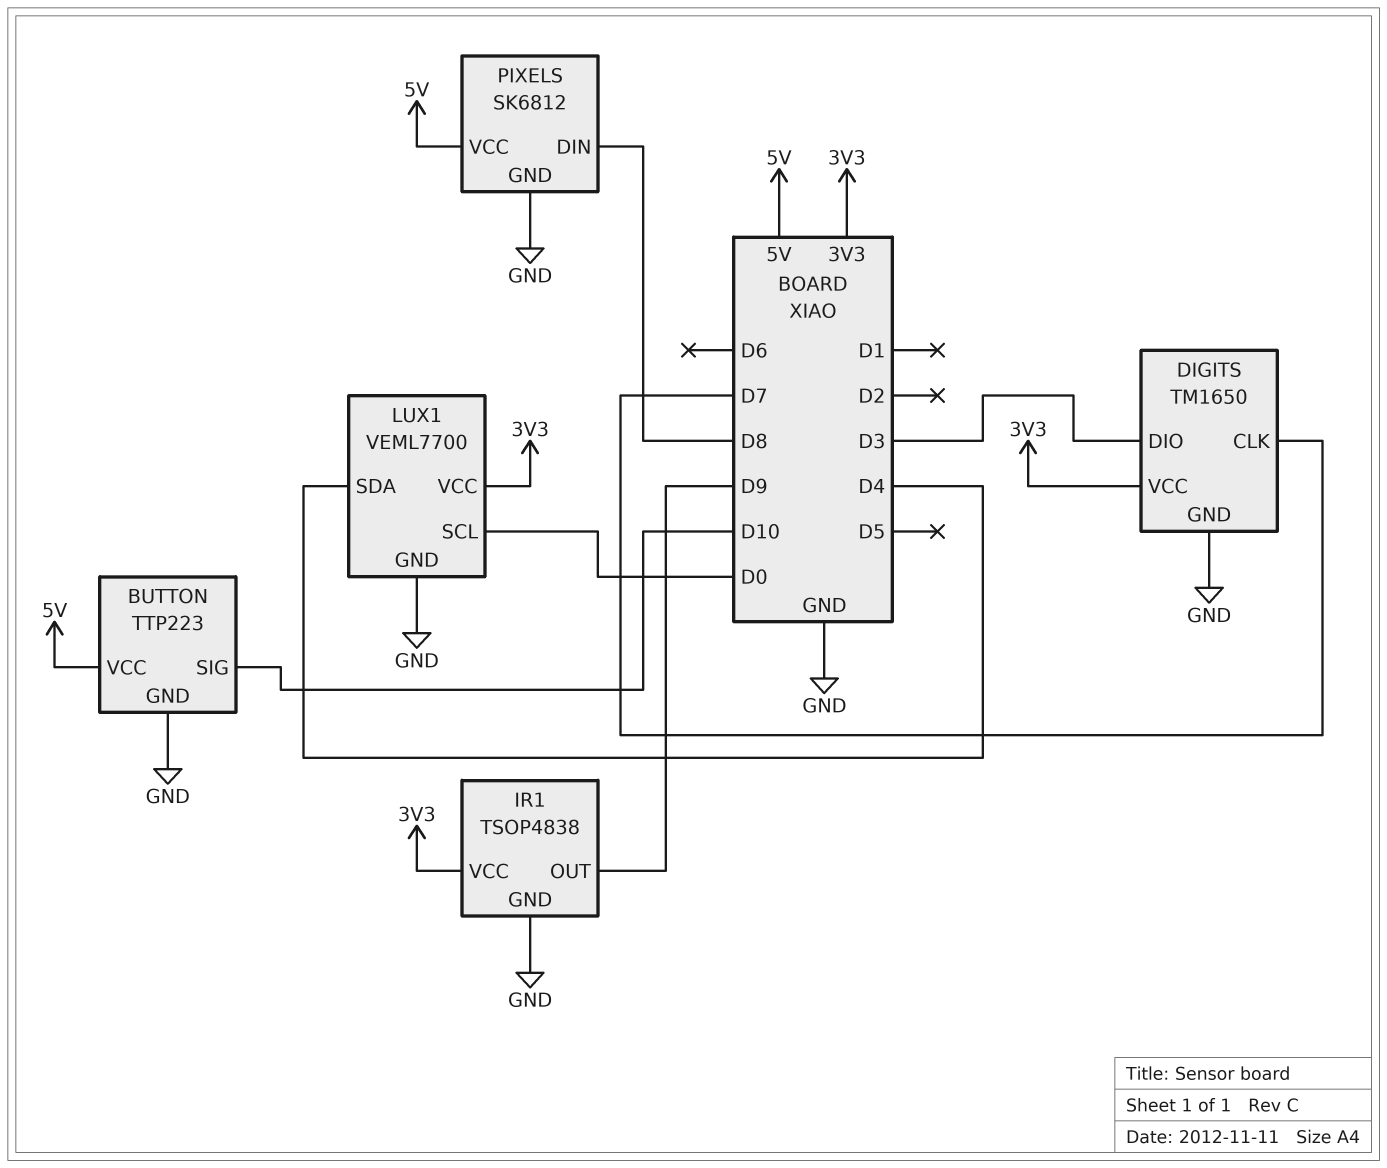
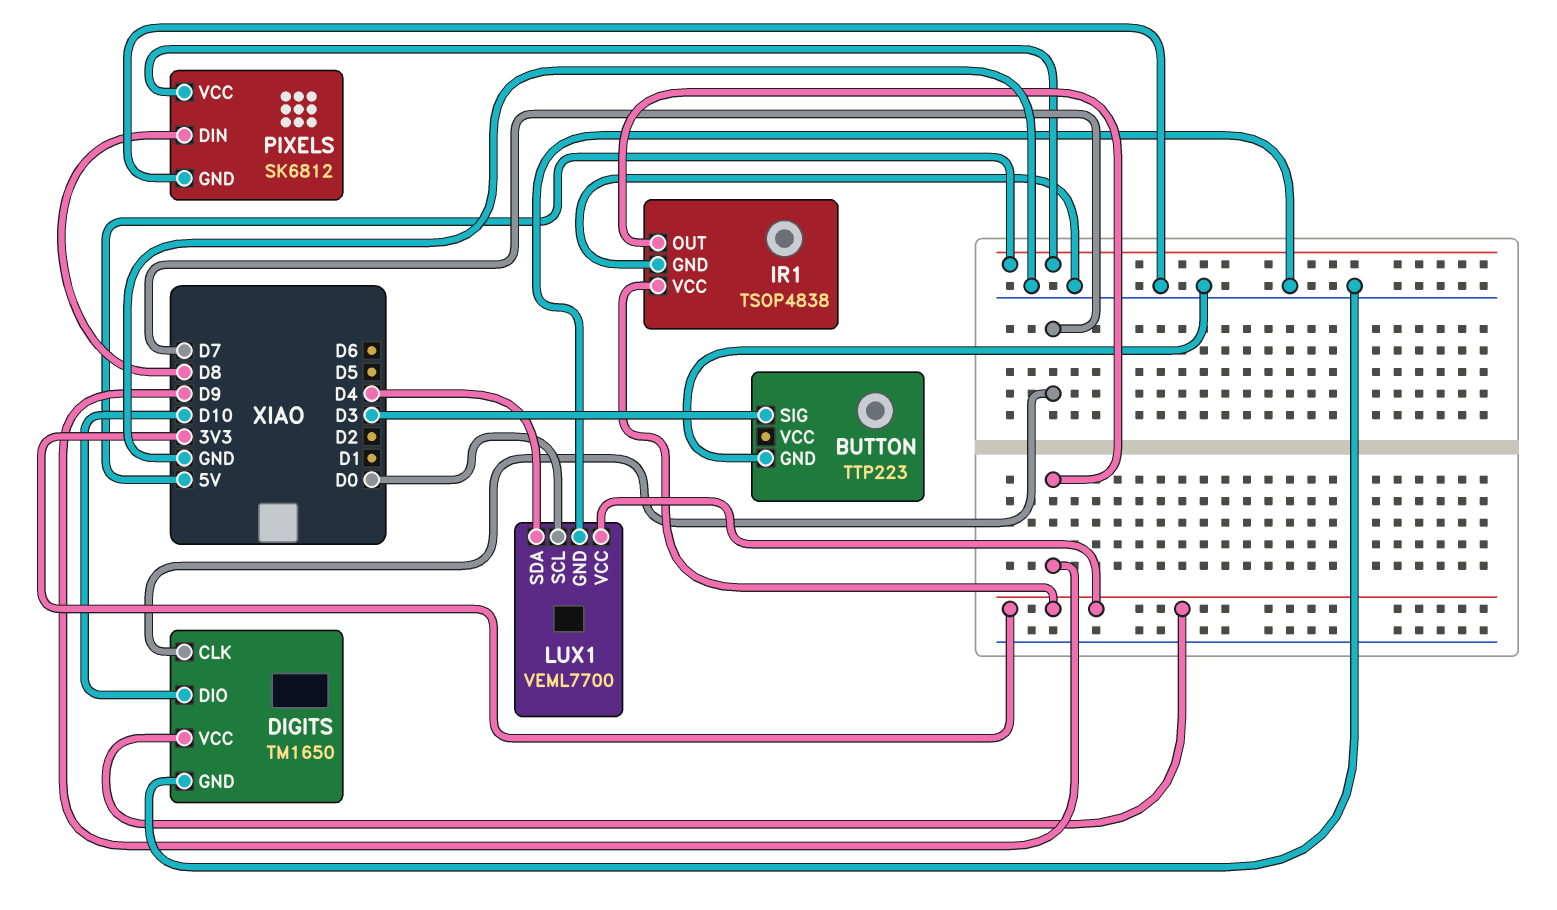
BUTTON pin SIG: D10 -> D3
BUTTON pin VCC: 5V -> none
DIGITS pin DIO: D3 -> D10

